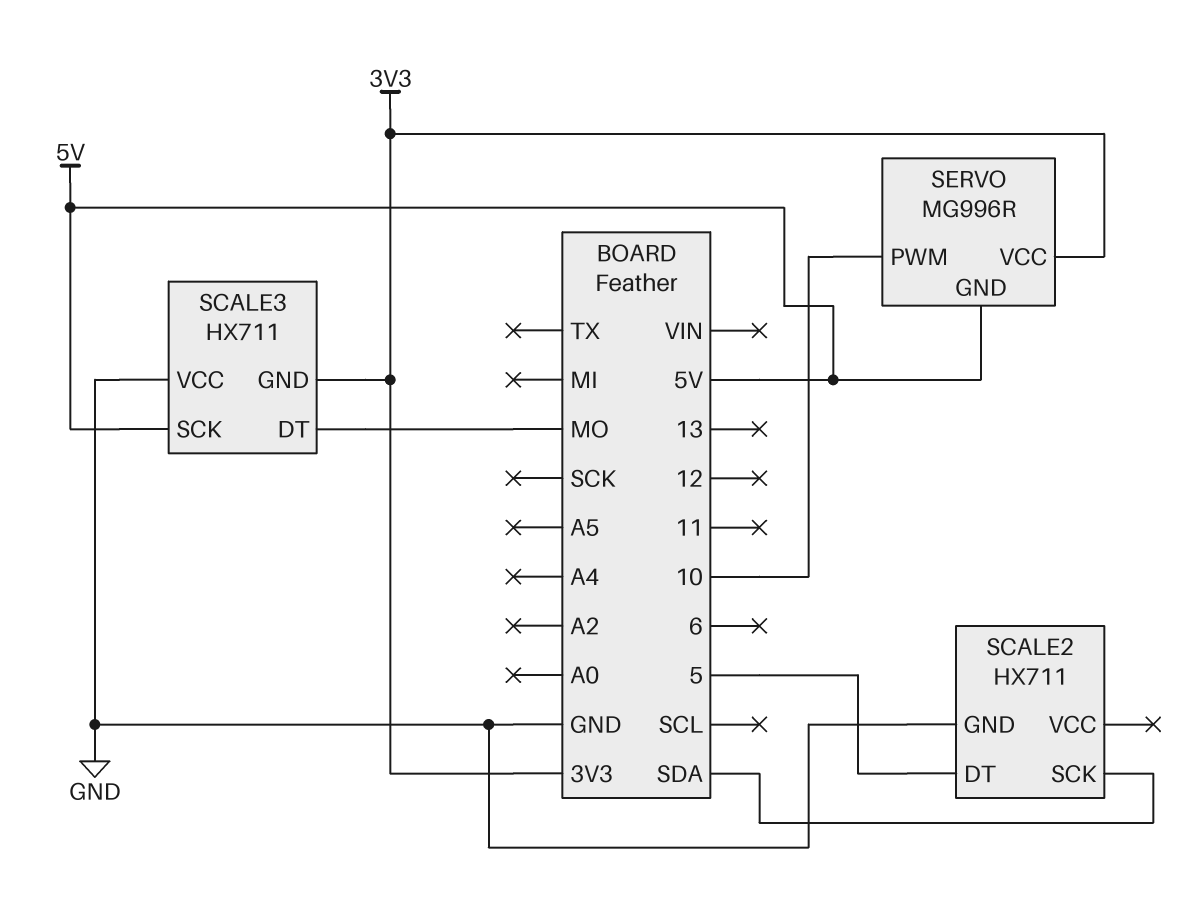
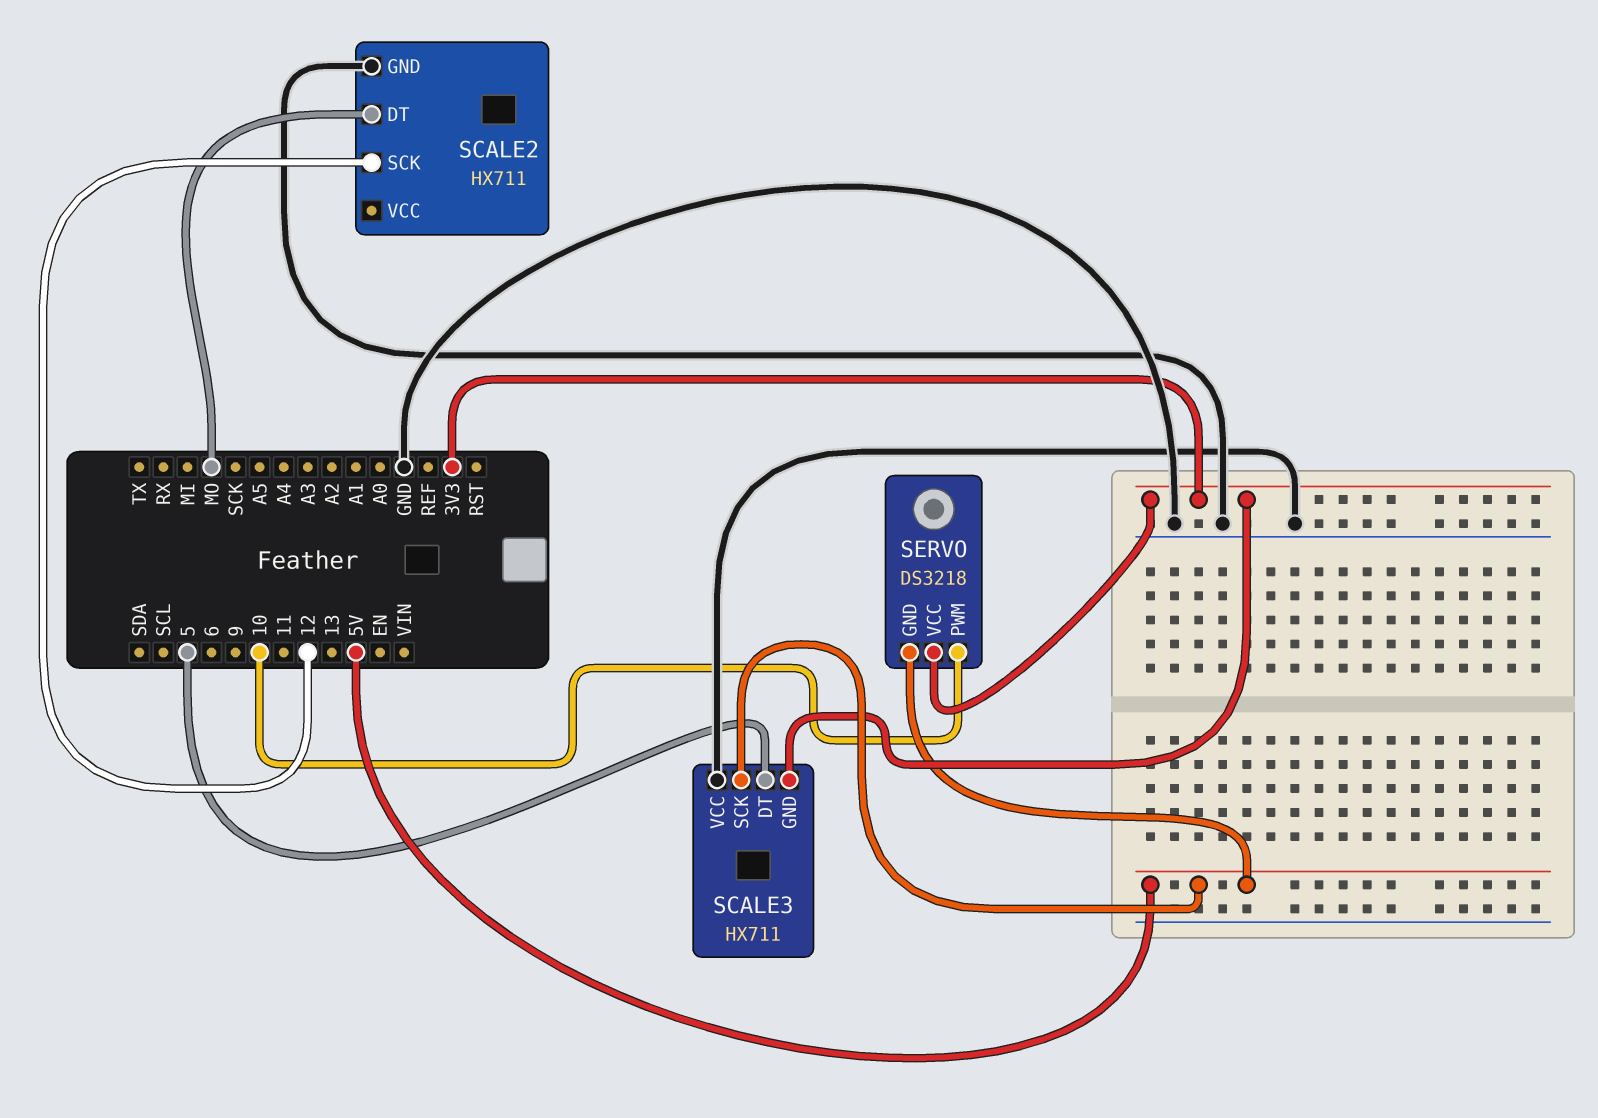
SCALE2 pin DT: 5 -> MO
SCALE2 pin SCK: SDA -> 12
SCALE3 pin DT: MO -> 5
SERVO: MG996R -> DS3218

